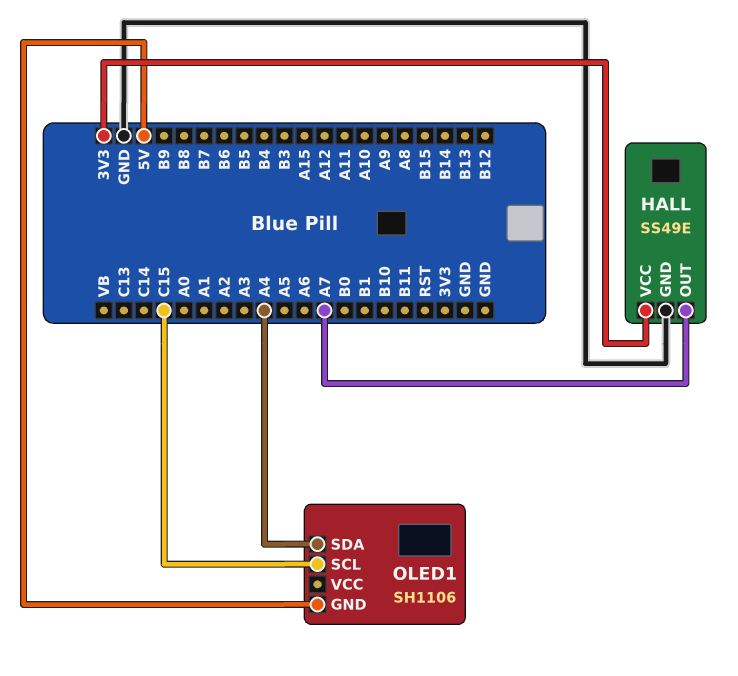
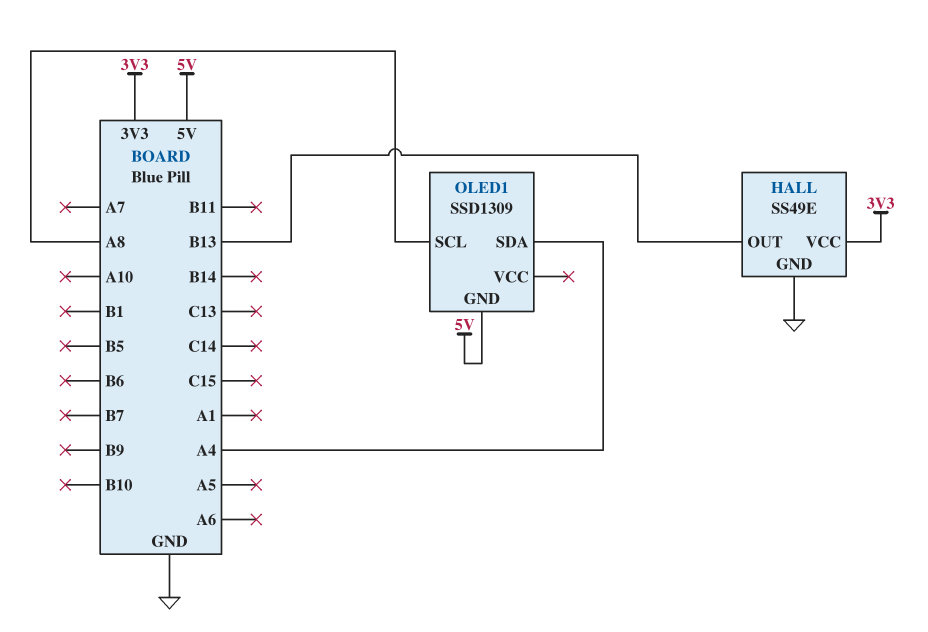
HALL pin OUT: A7 -> B13
OLED1: SH1106 -> SSD1309
OLED1 pin SCL: C15 -> A8

